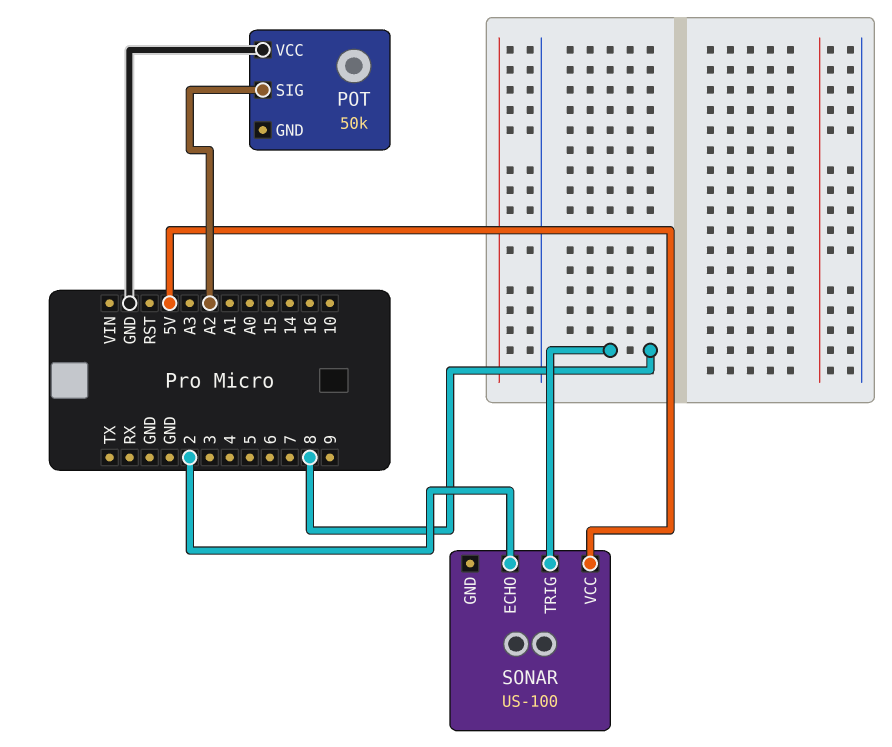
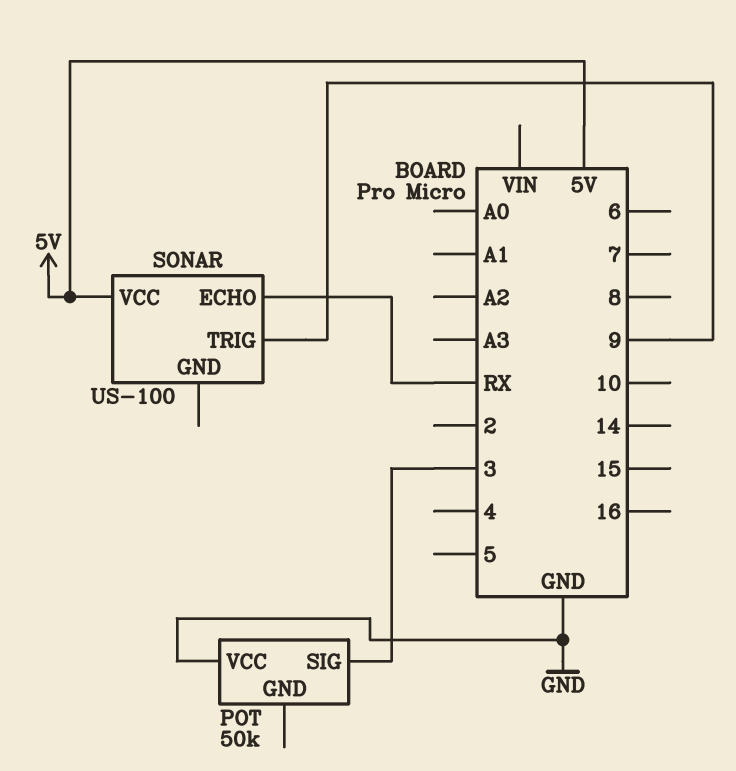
POT pin SIG: A2 -> 3
SONAR pin ECHO: 2 -> RX
SONAR pin TRIG: 8 -> 9

